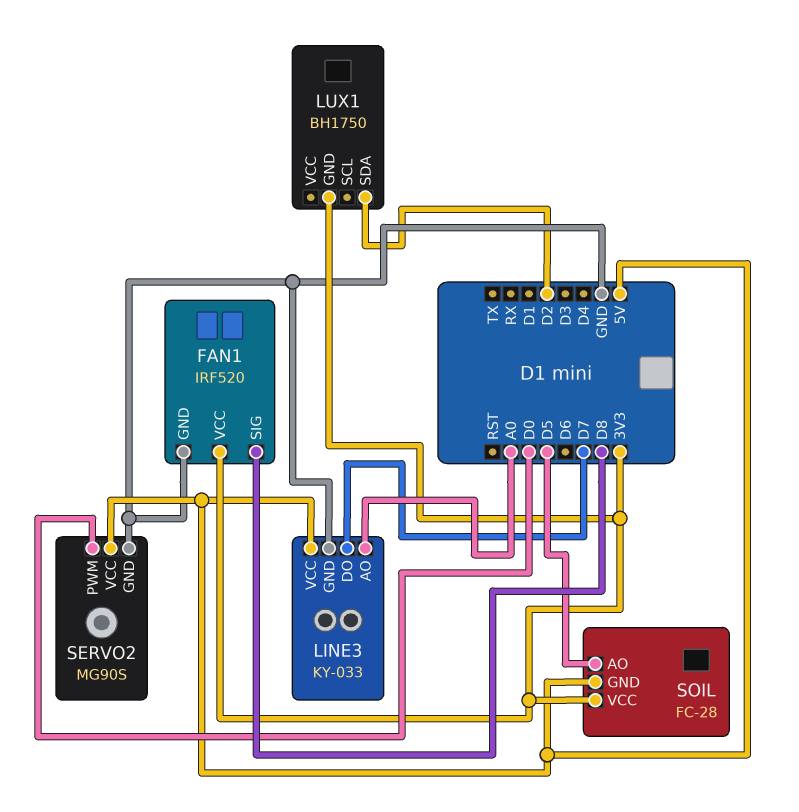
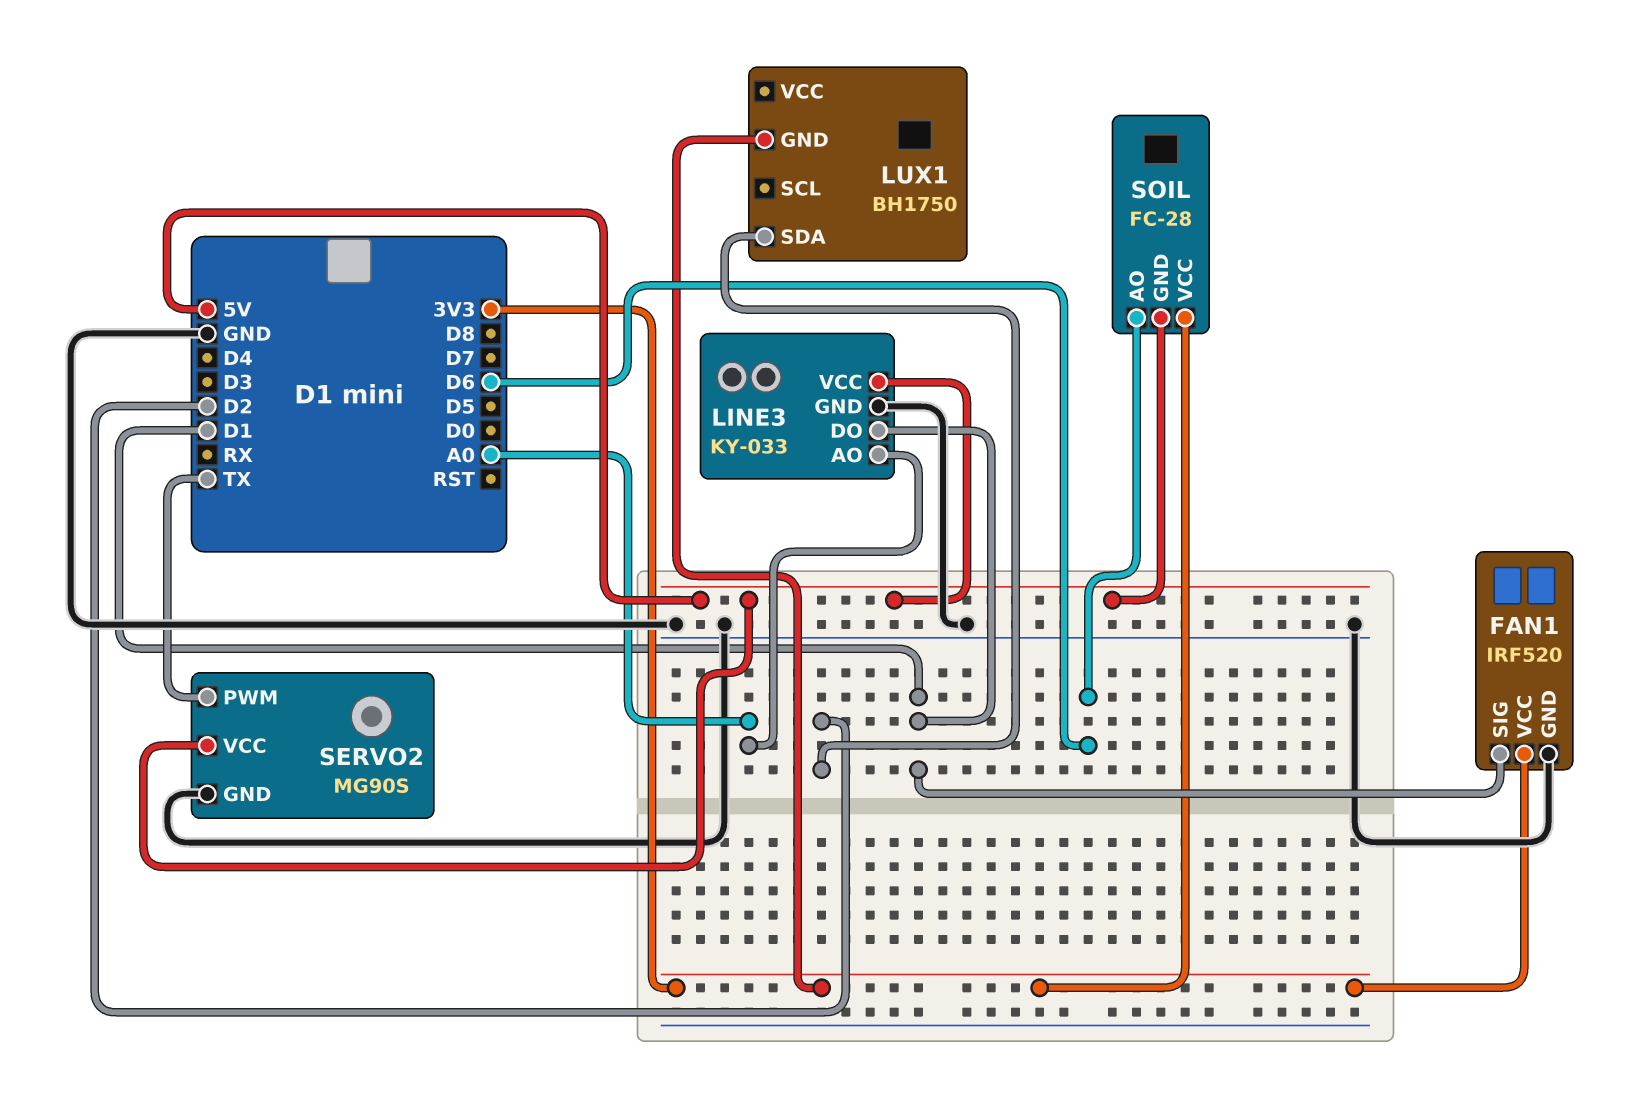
FAN1 pin SIG: D8 -> D1
LINE3 pin DO: D7 -> D1
SERVO2 pin PWM: D0 -> TX
SOIL pin AO: D5 -> D6

